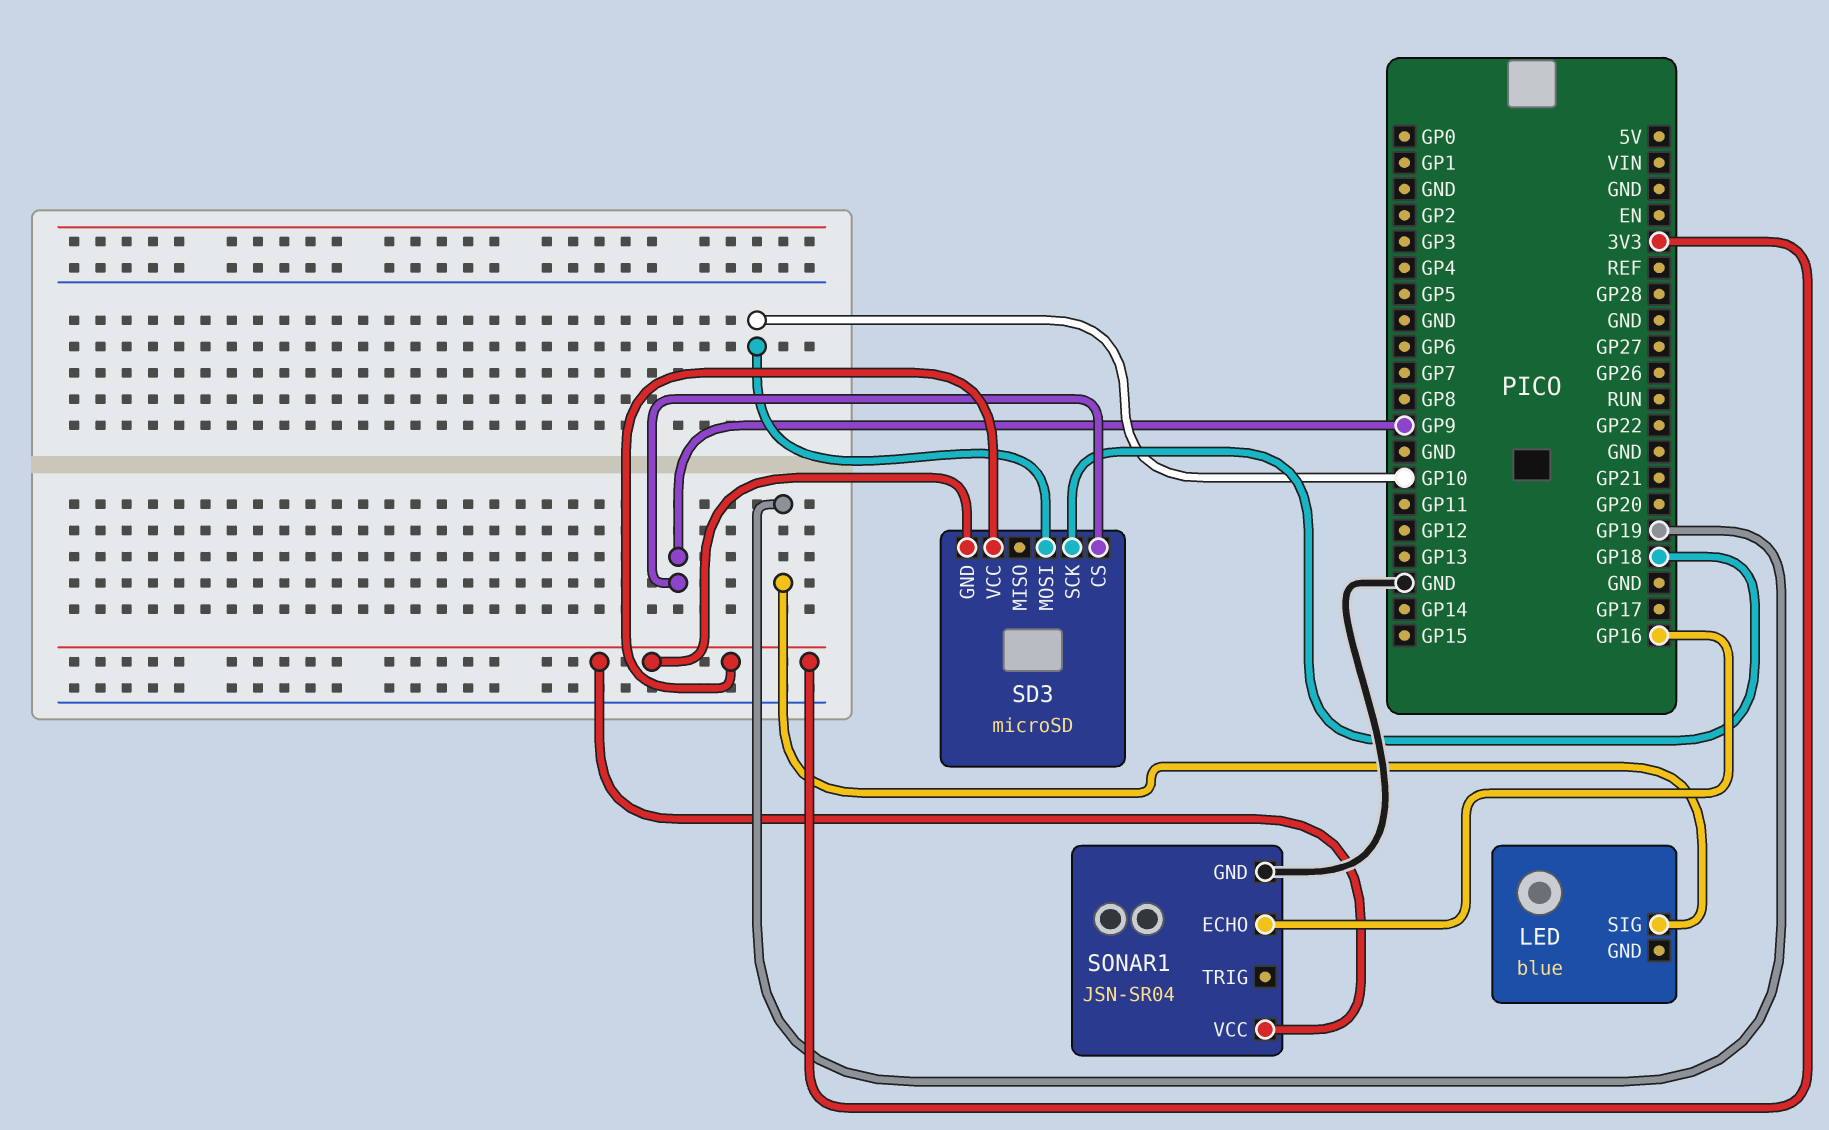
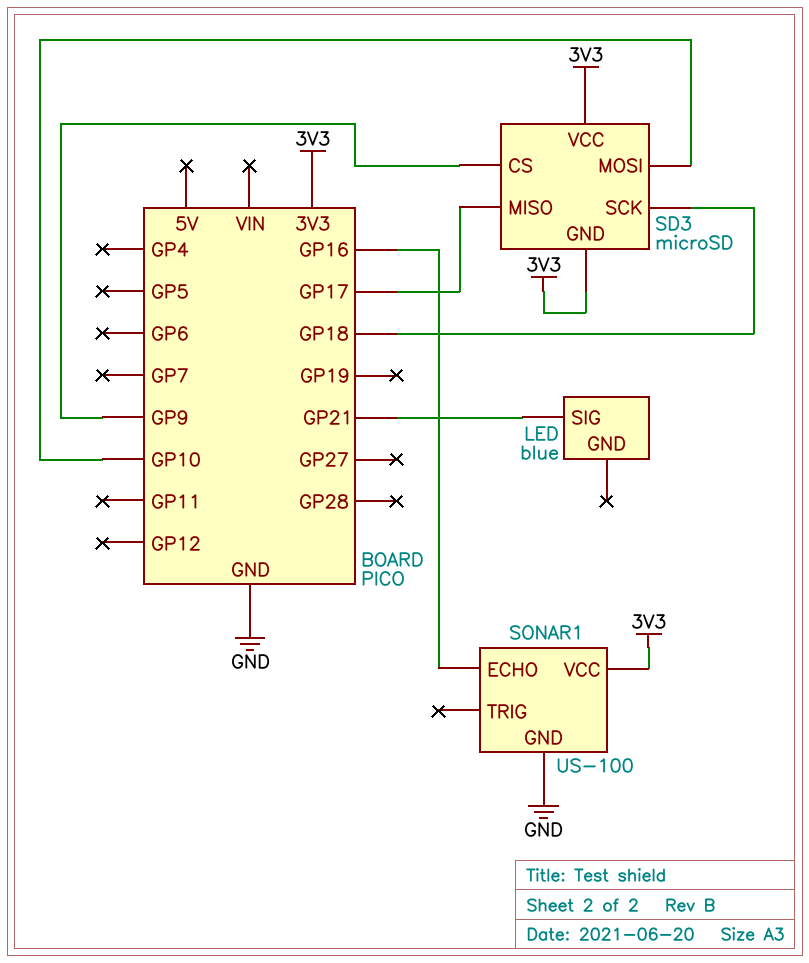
LED pin SIG: GP19 -> GP21
SD3 pin MISO: none -> GP17
SONAR1: JSN-SR04 -> US-100

